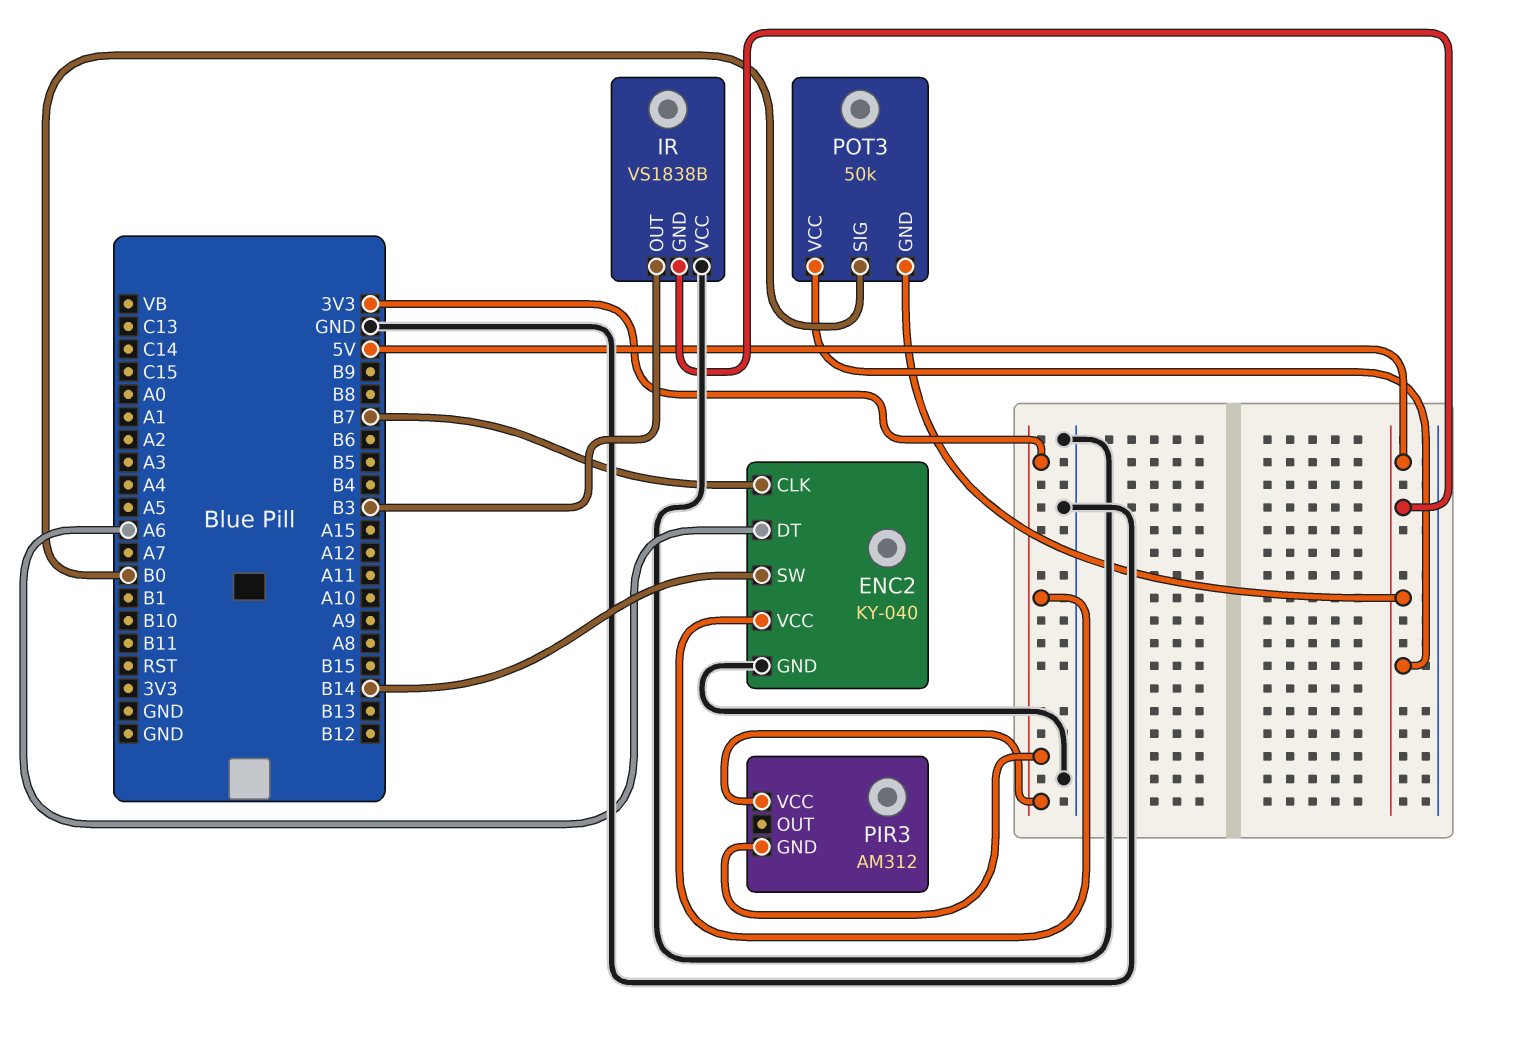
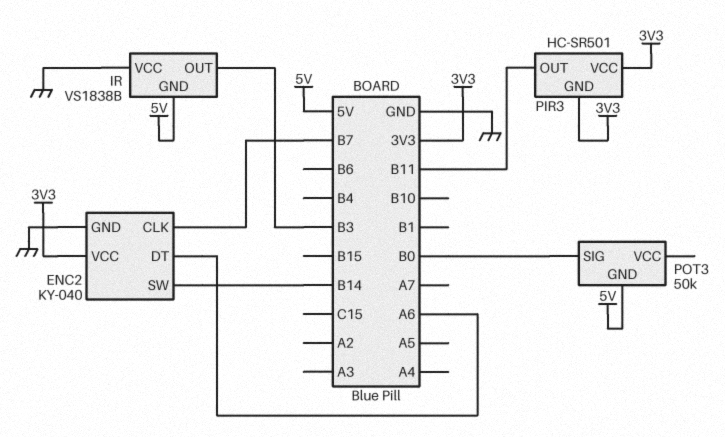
PIR3: AM312 -> HC-SR501
PIR3 pin OUT: none -> B11
POT3 pin VCC: 5V -> none

